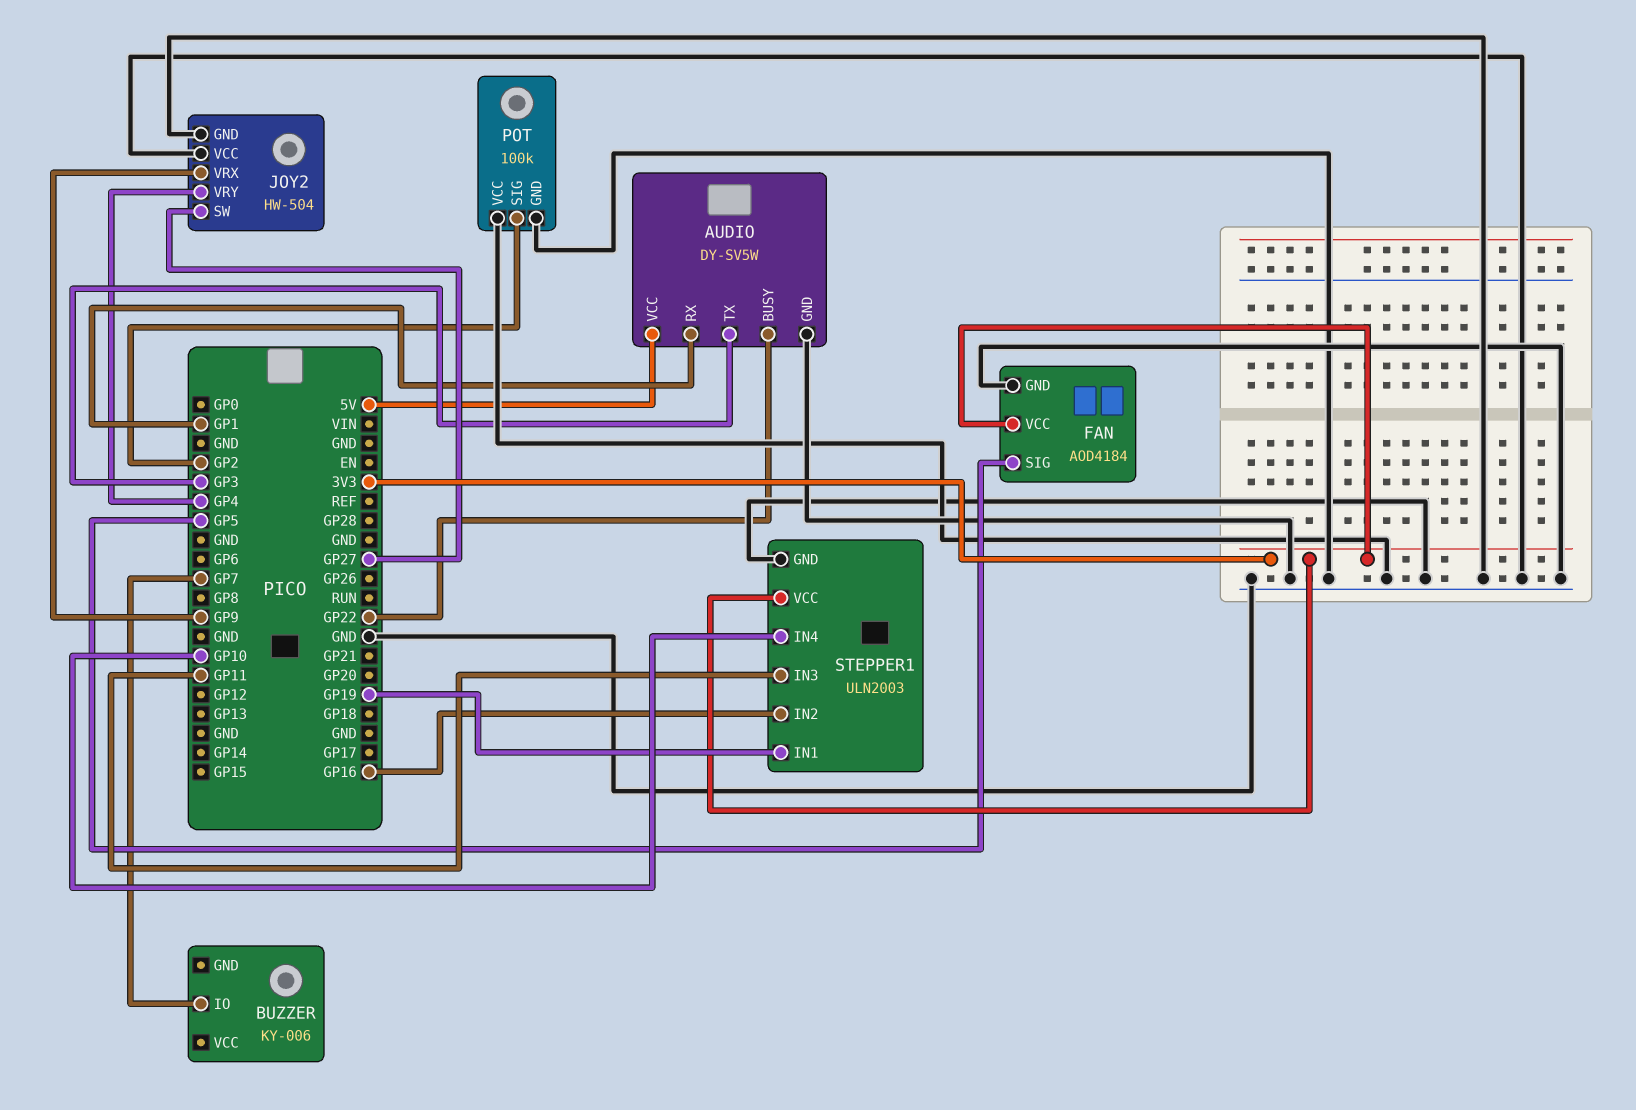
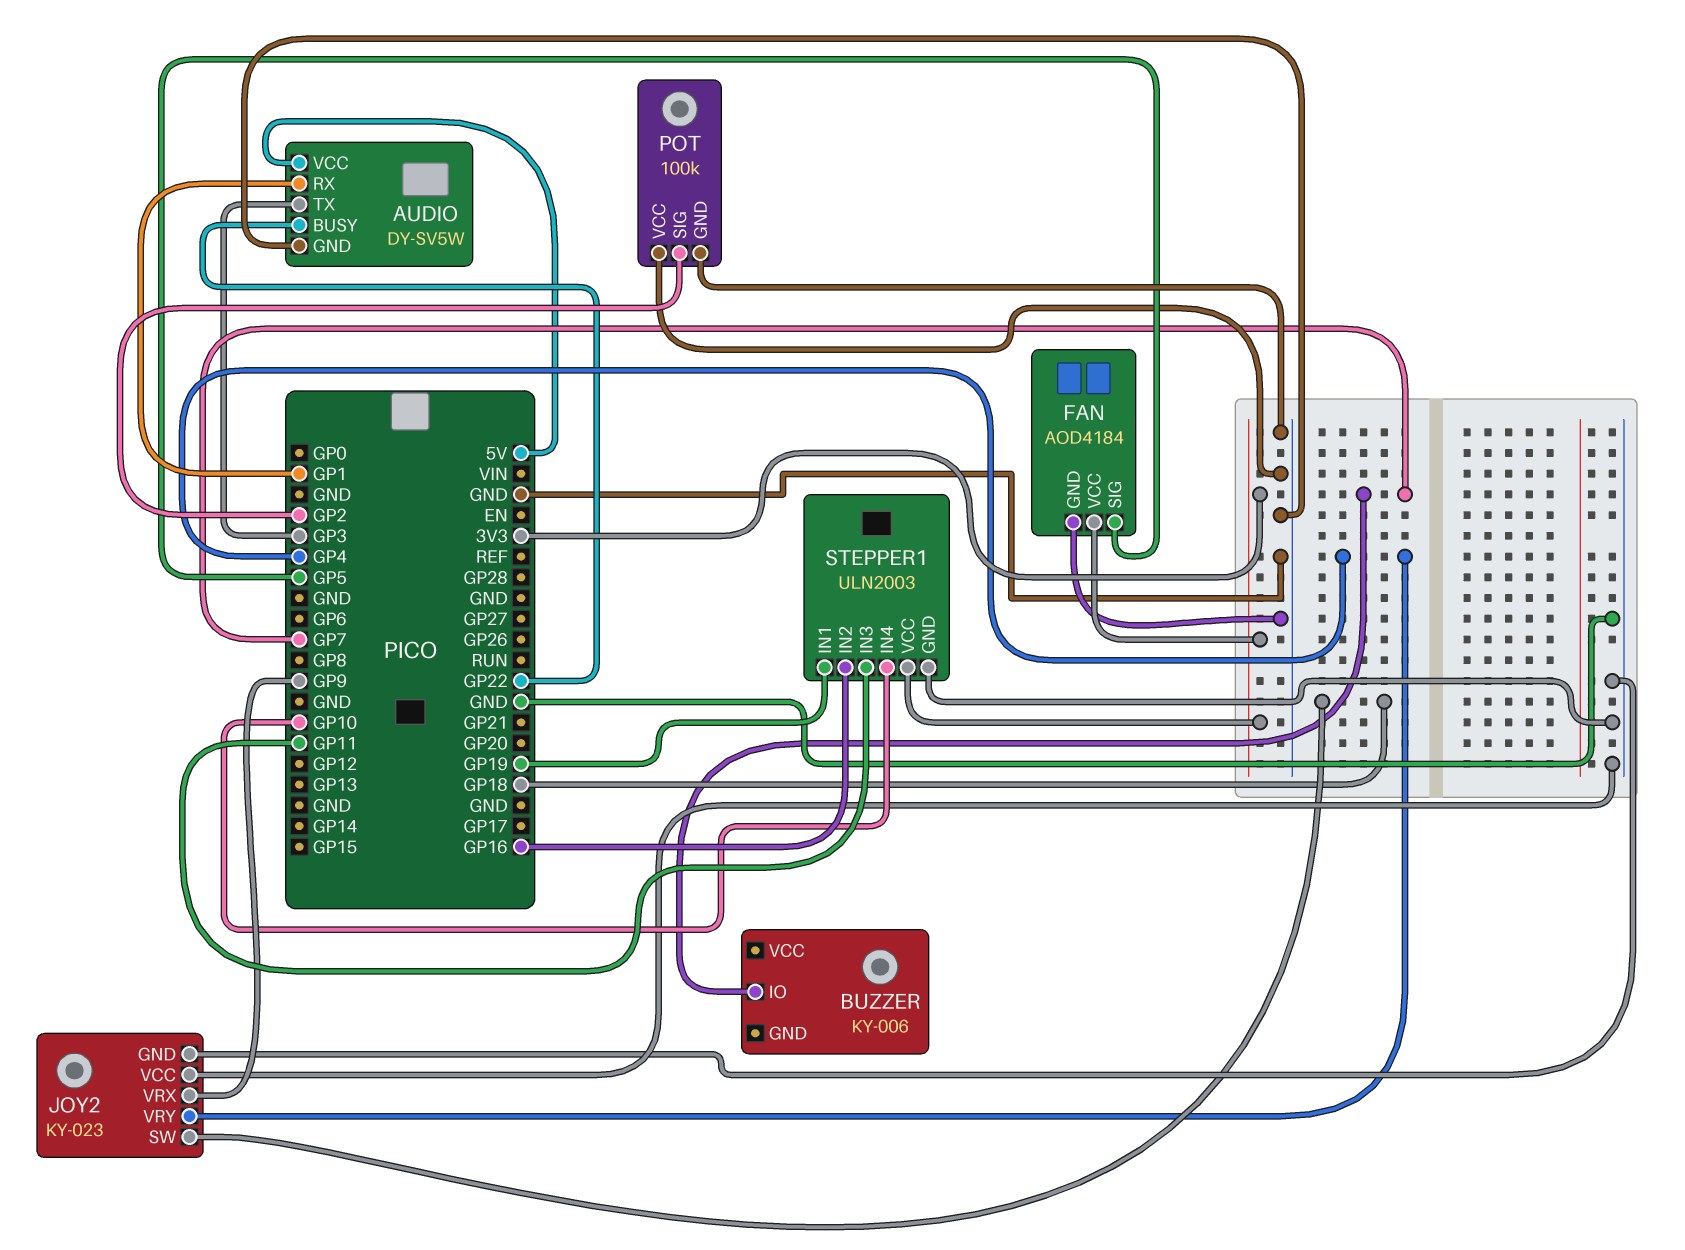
JOY2: HW-504 -> KY-023
JOY2 pin SW: GP27 -> GP18

